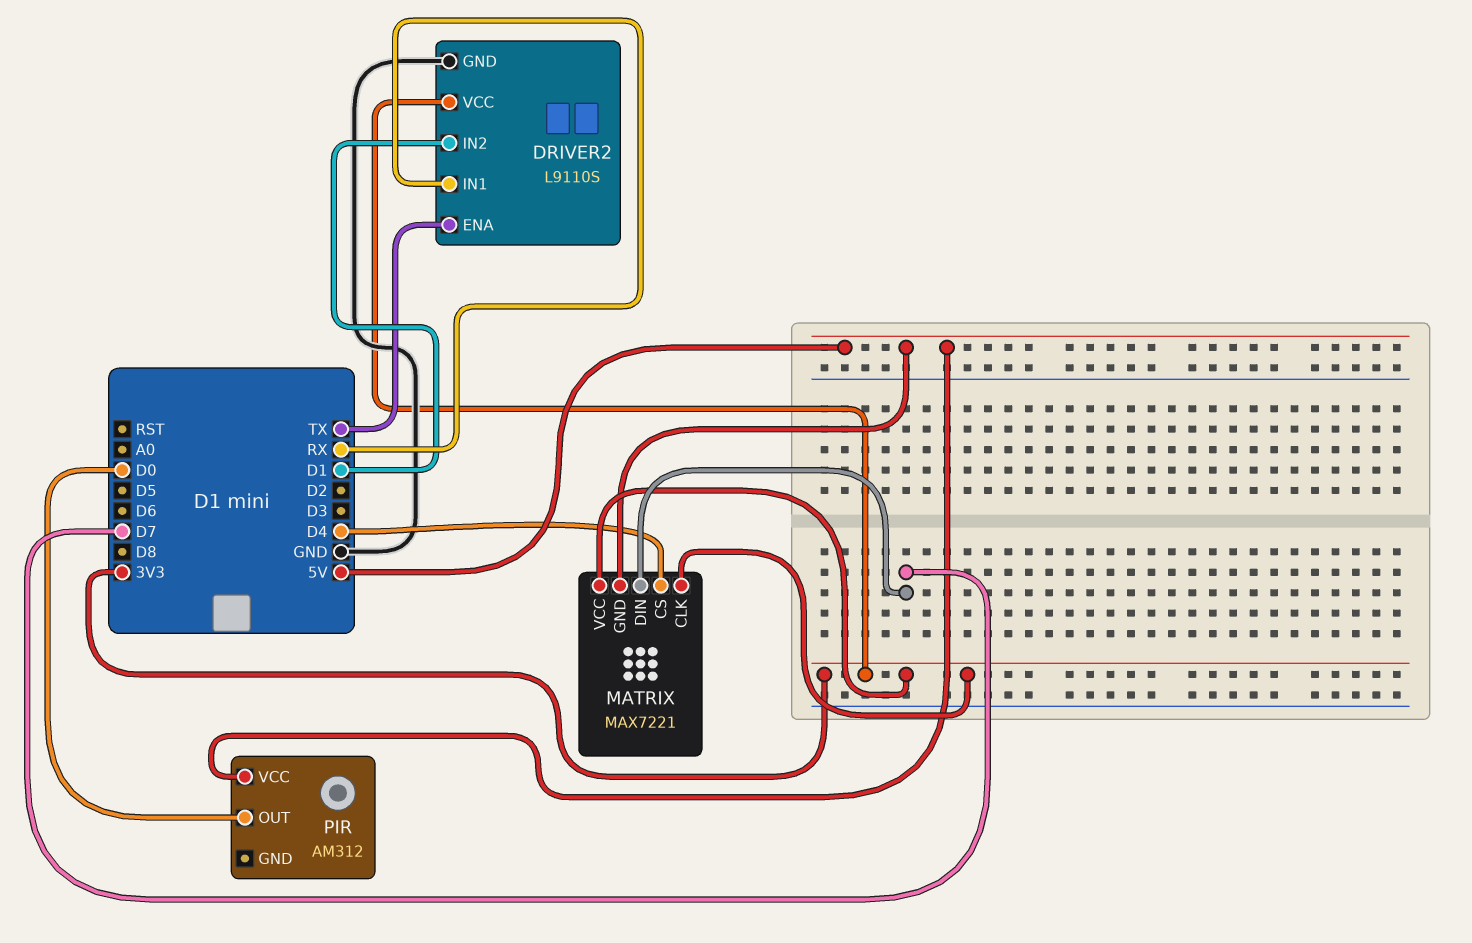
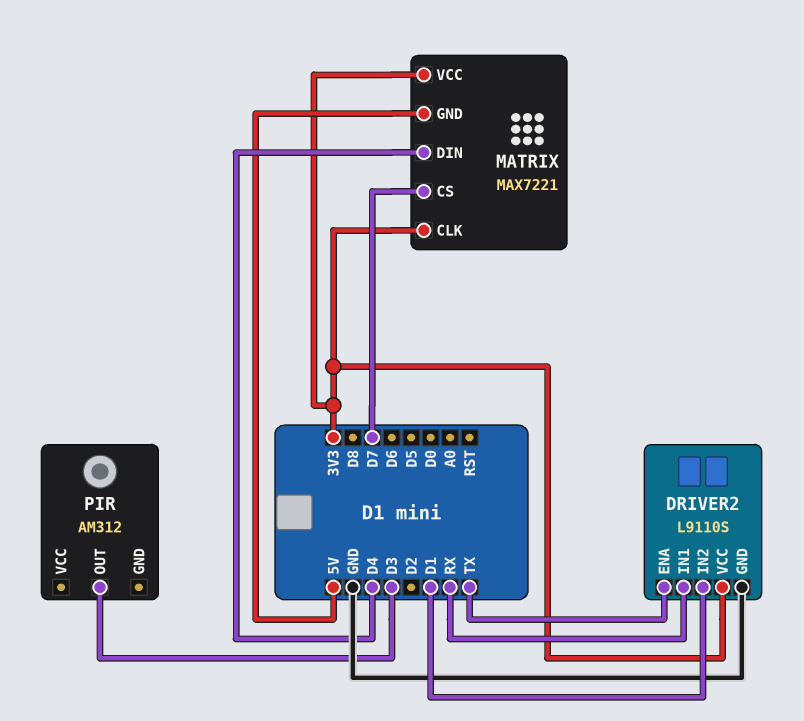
MATRIX pin CS: D4 -> D7
MATRIX pin DIN: D7 -> D4
PIR pin OUT: D0 -> D3
PIR pin VCC: 5V -> none

